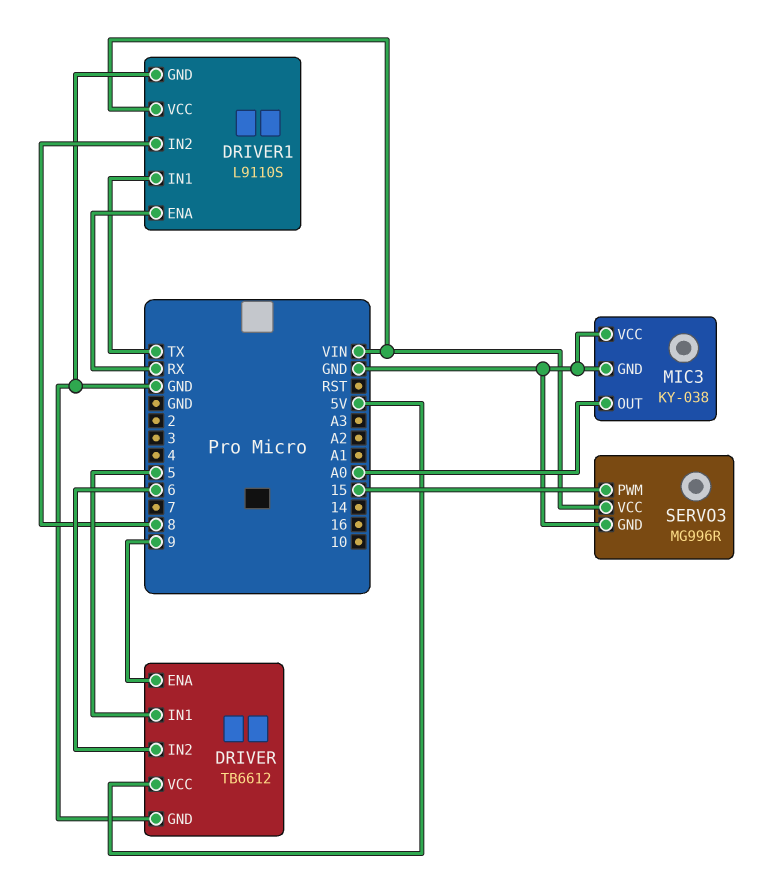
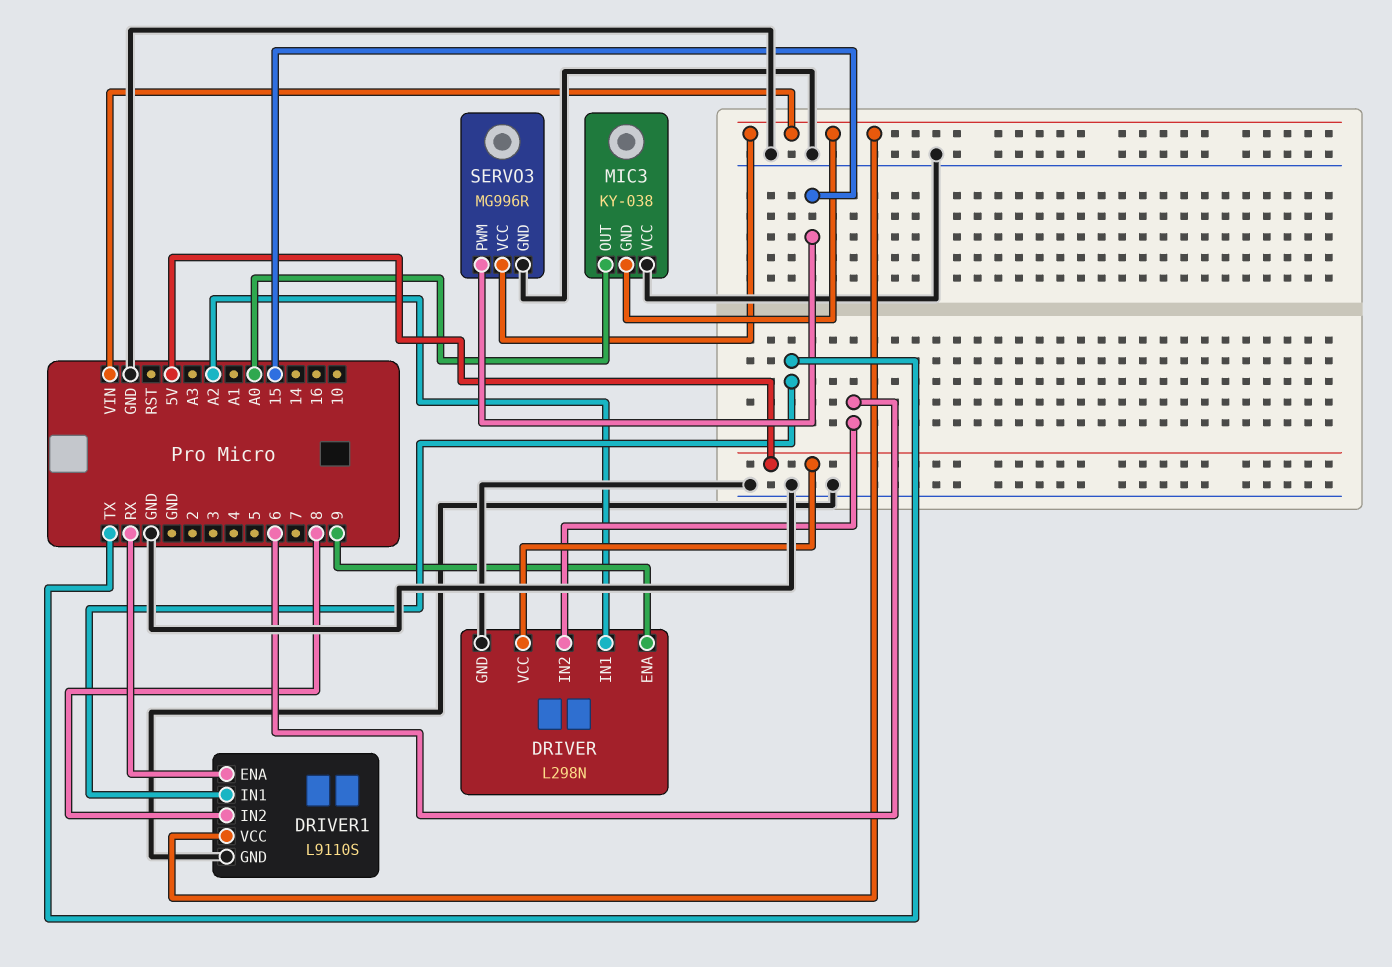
DRIVER: TB6612 -> L298N
DRIVER pin IN1: 5 -> A2
MIC3 pin GND: GND -> VIN

